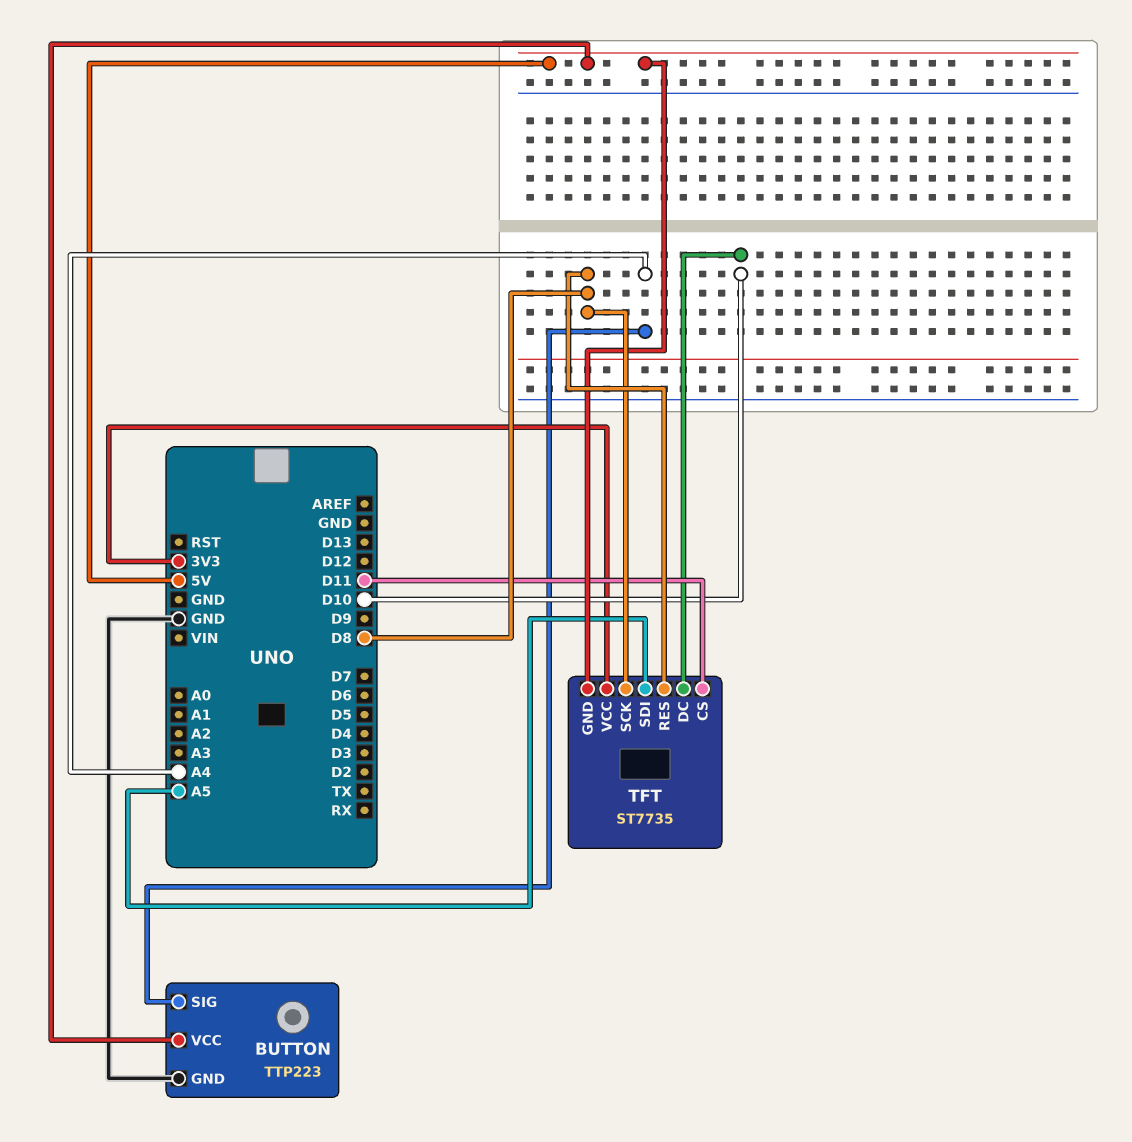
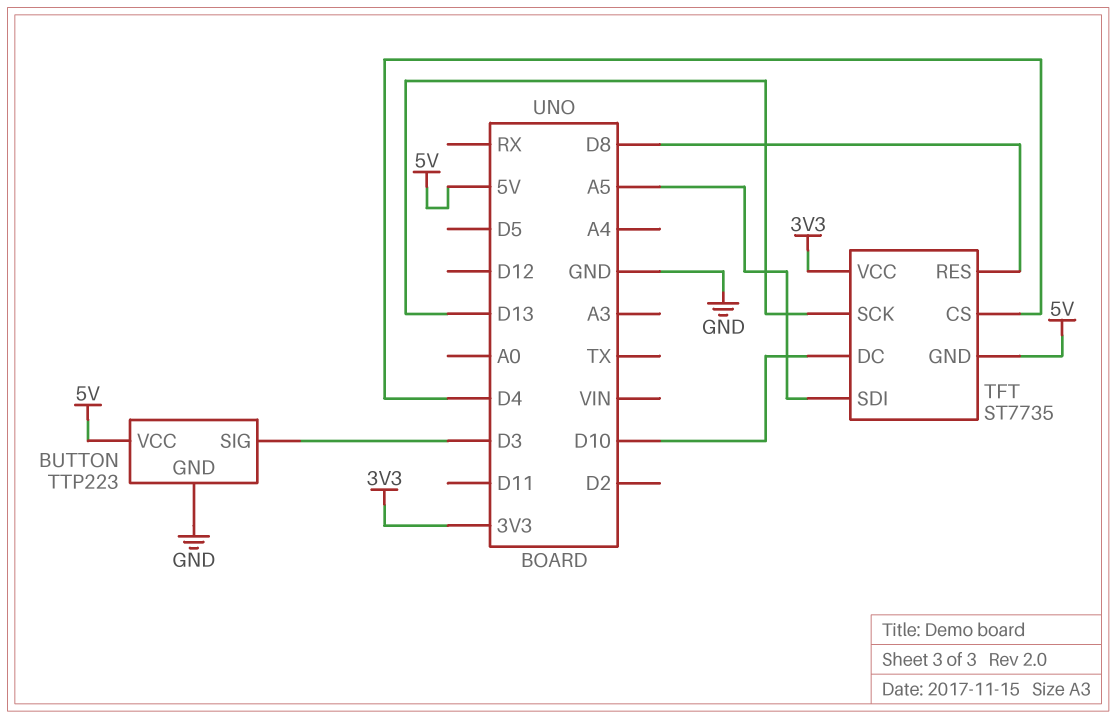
BUTTON pin SIG: A4 -> D3
TFT pin CS: D11 -> D4
TFT pin SCK: D8 -> D13

